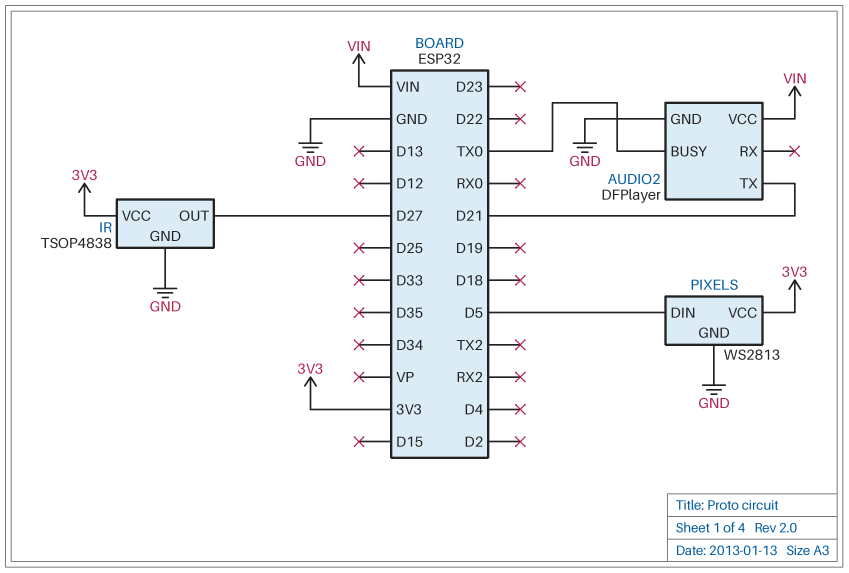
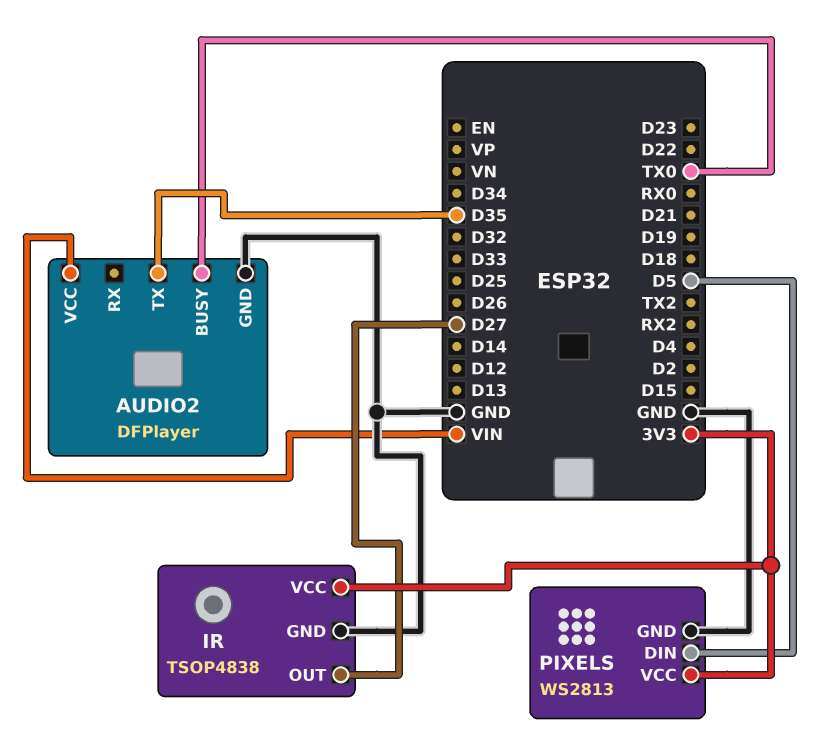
AUDIO2 pin TX: D21 -> D35

